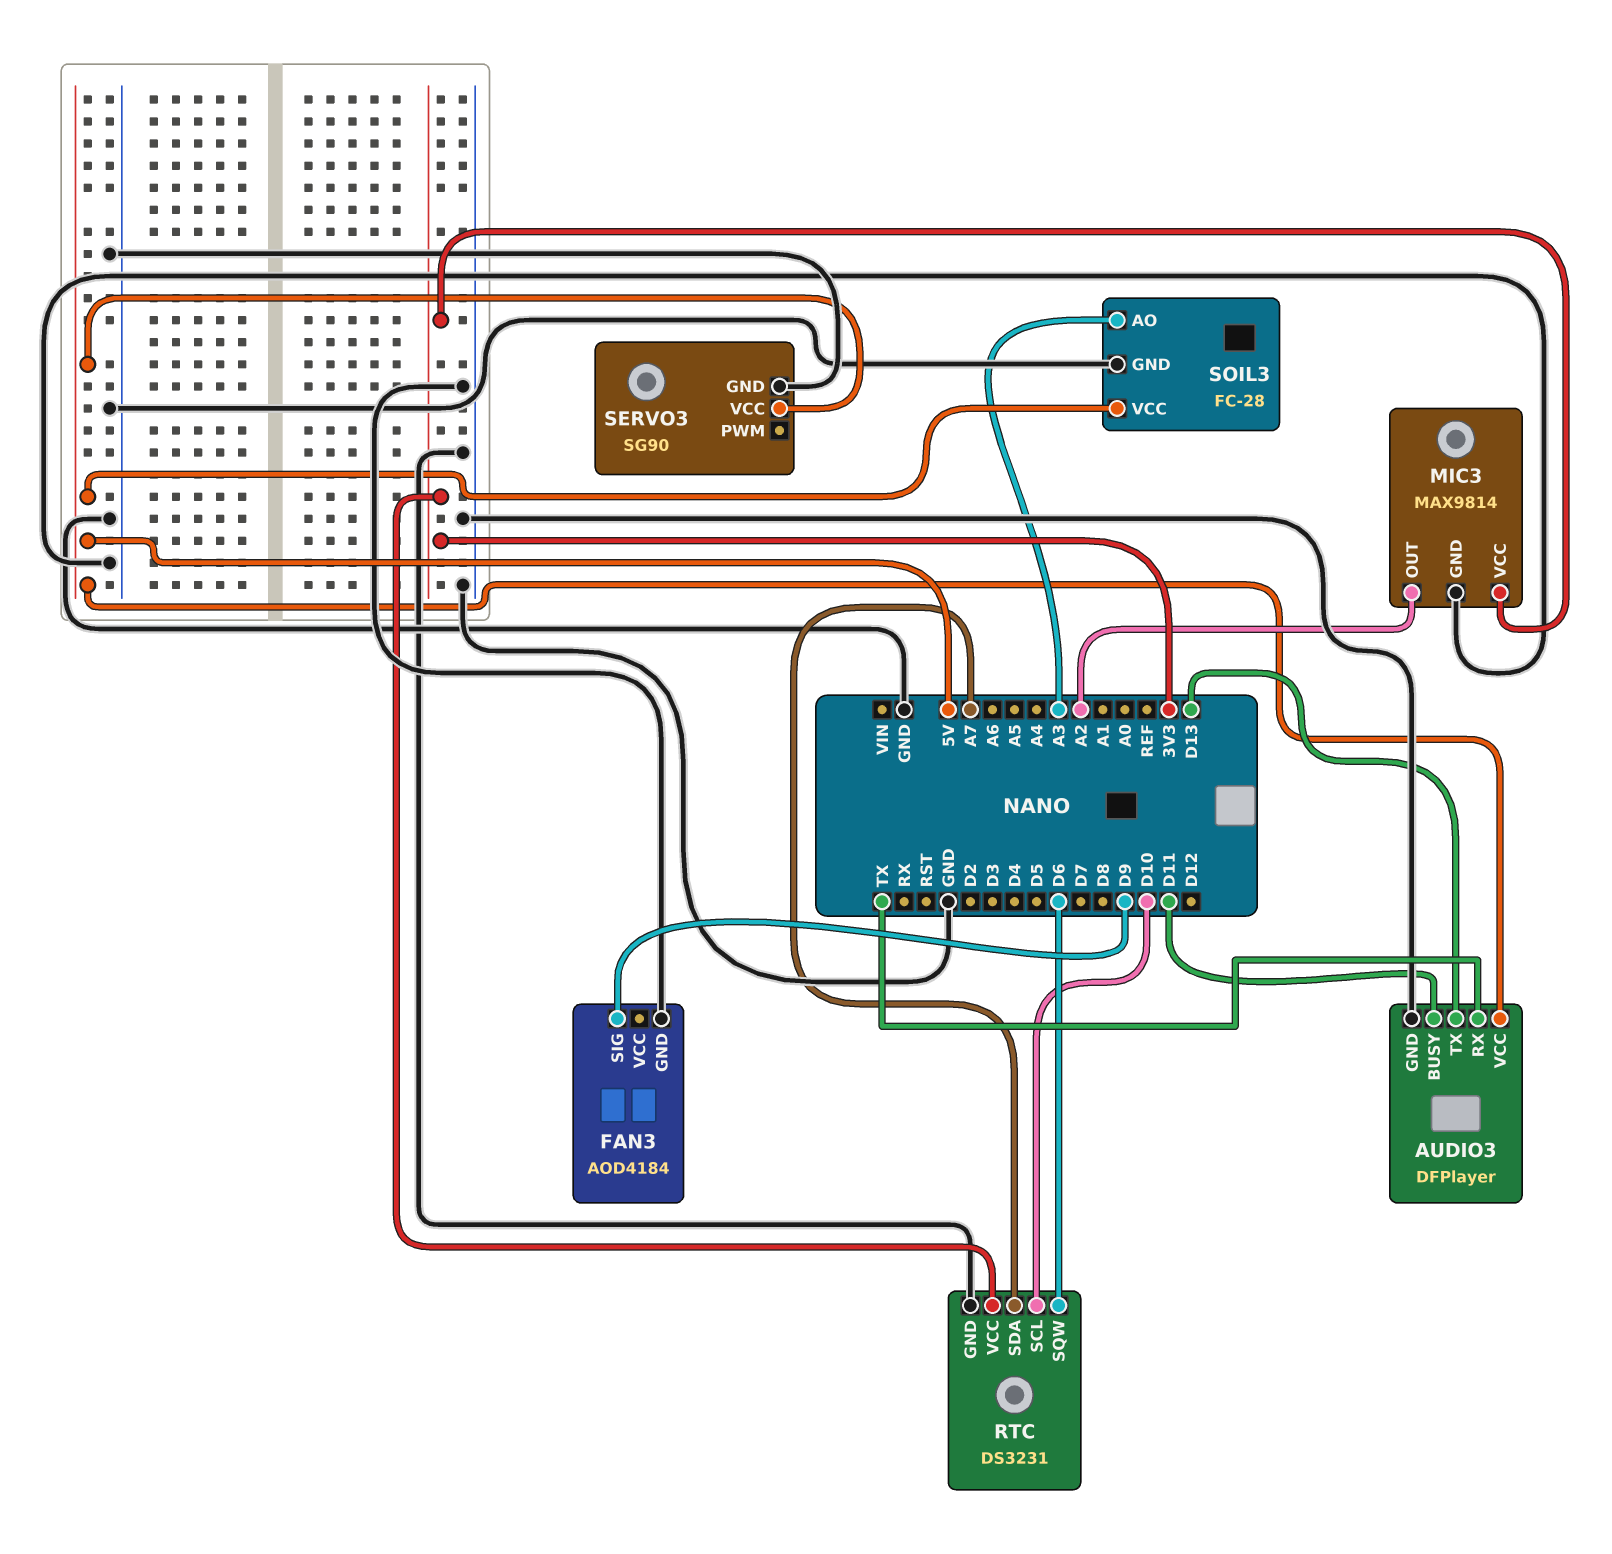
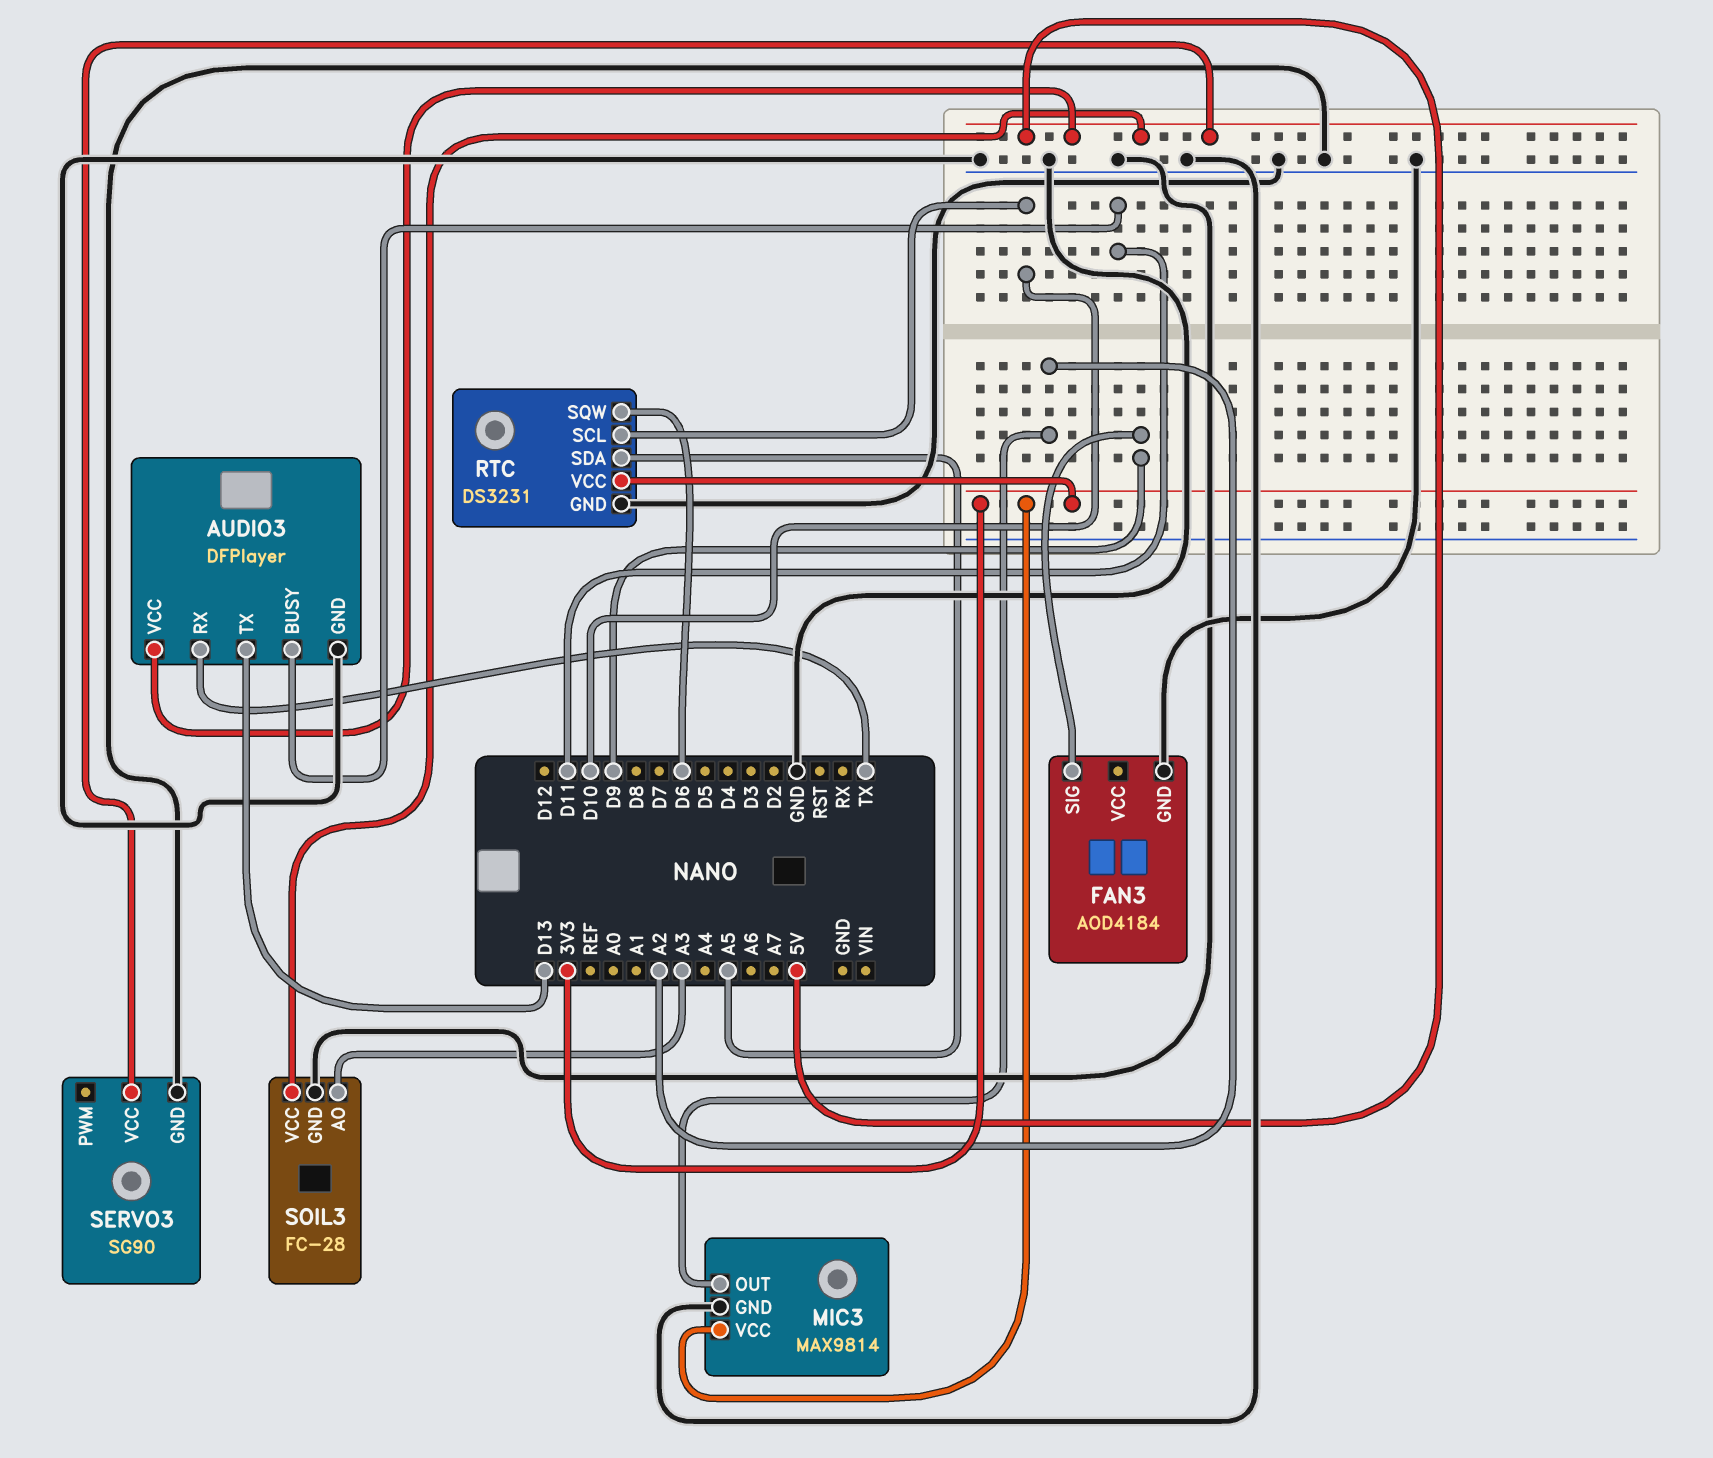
RTC pin SDA: A7 -> A5

